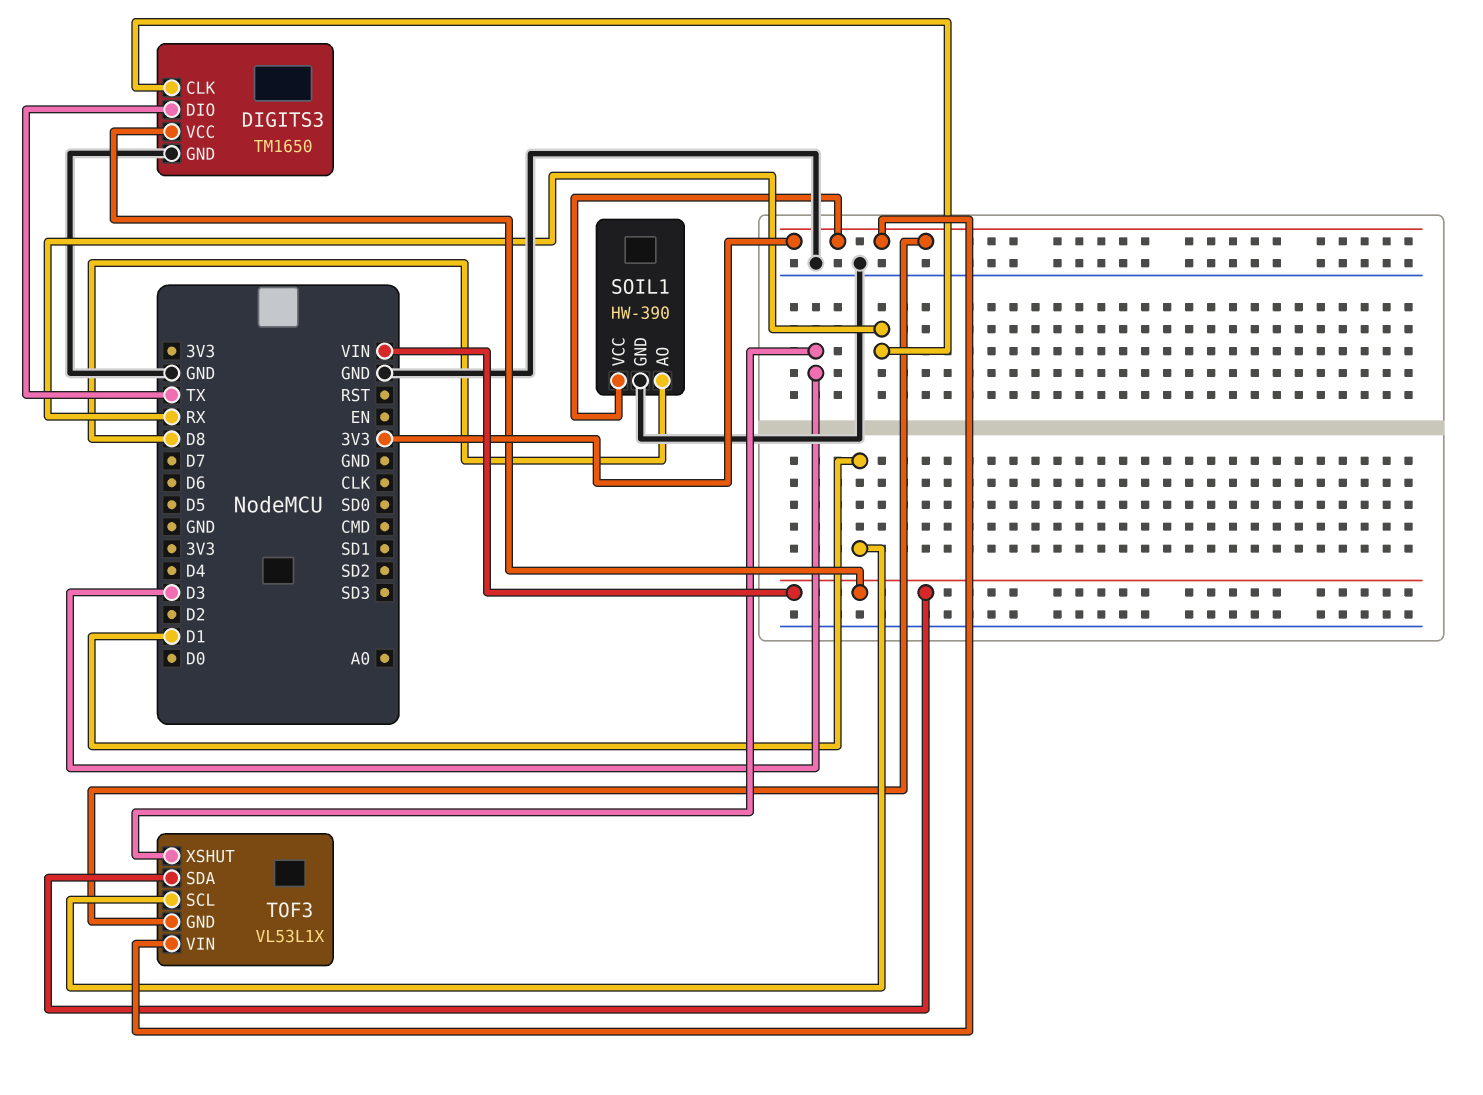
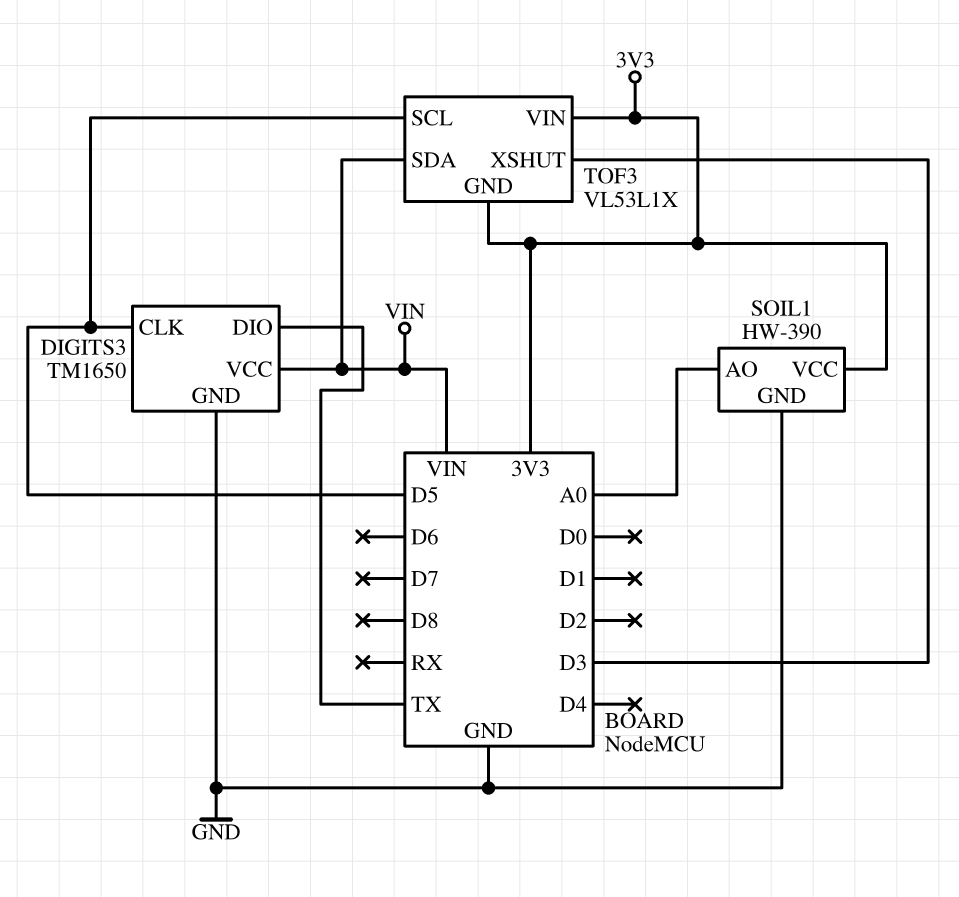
DIGITS3 pin CLK: RX -> D5
SOIL1 pin AO: D8 -> A0
TOF3 pin SCL: D1 -> D5

